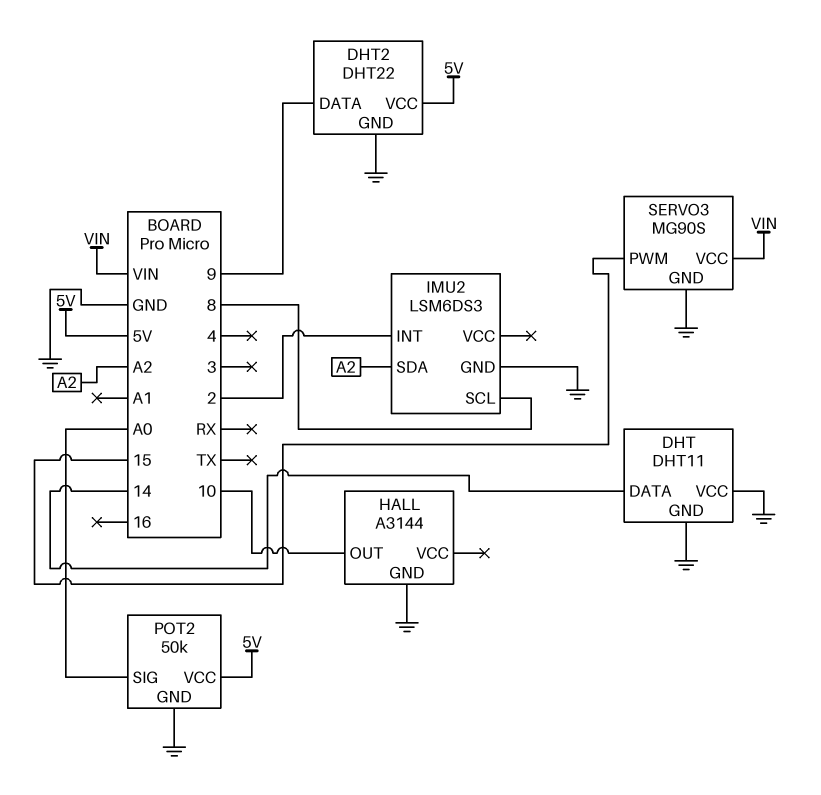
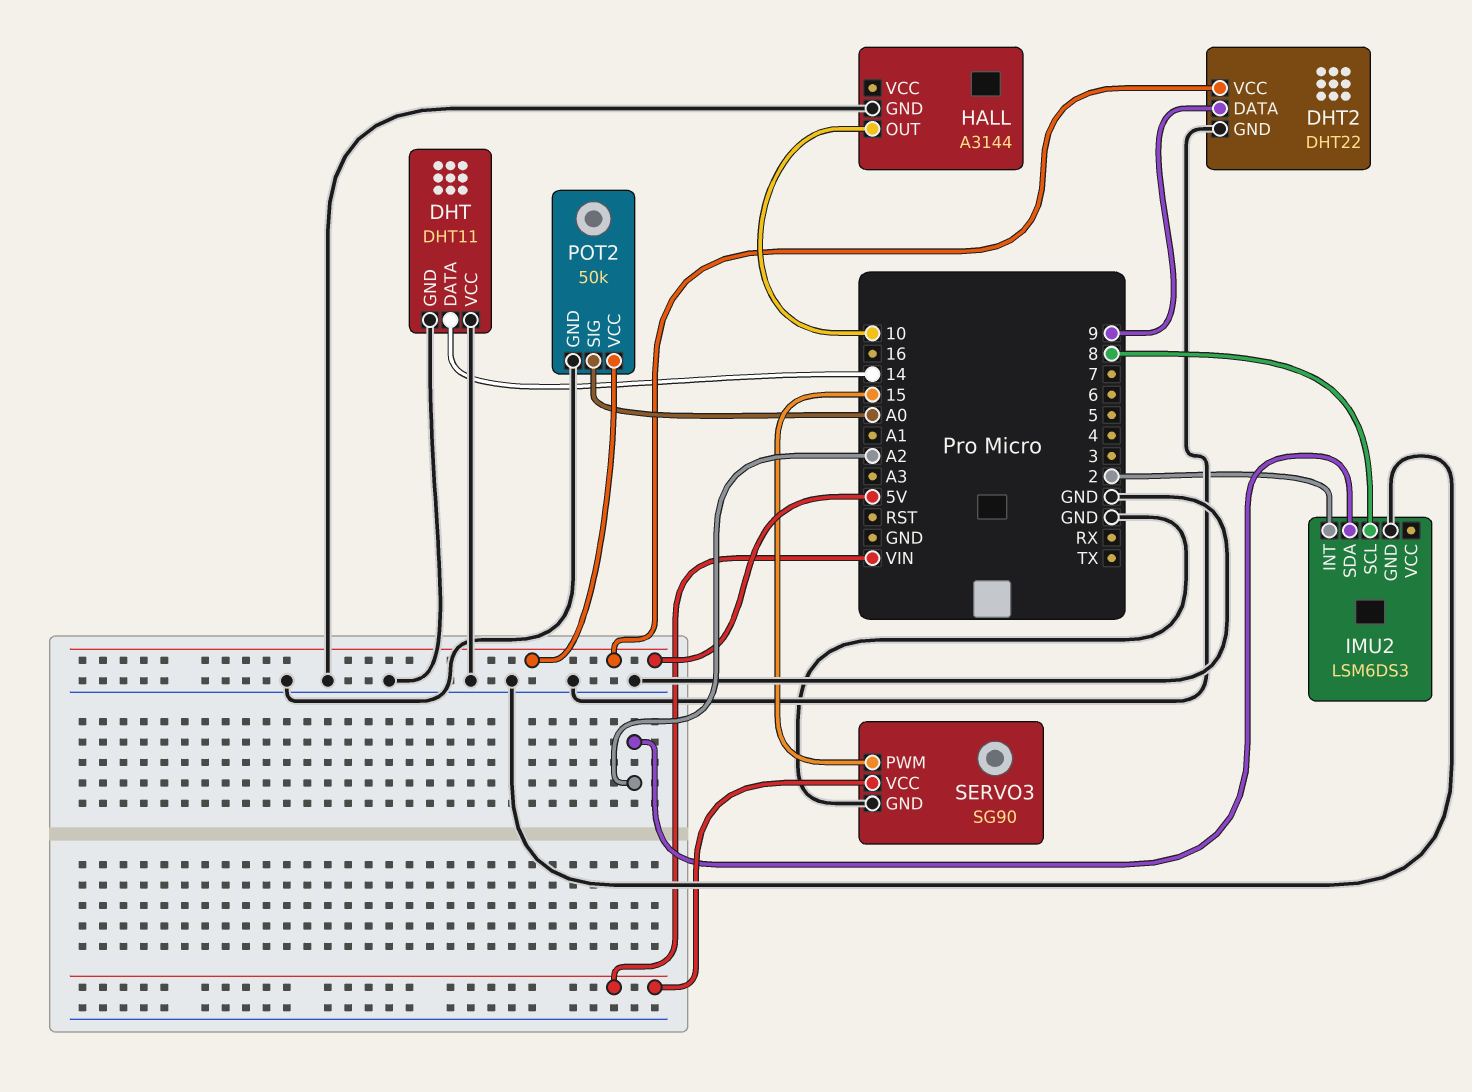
SERVO3: MG90S -> SG90

